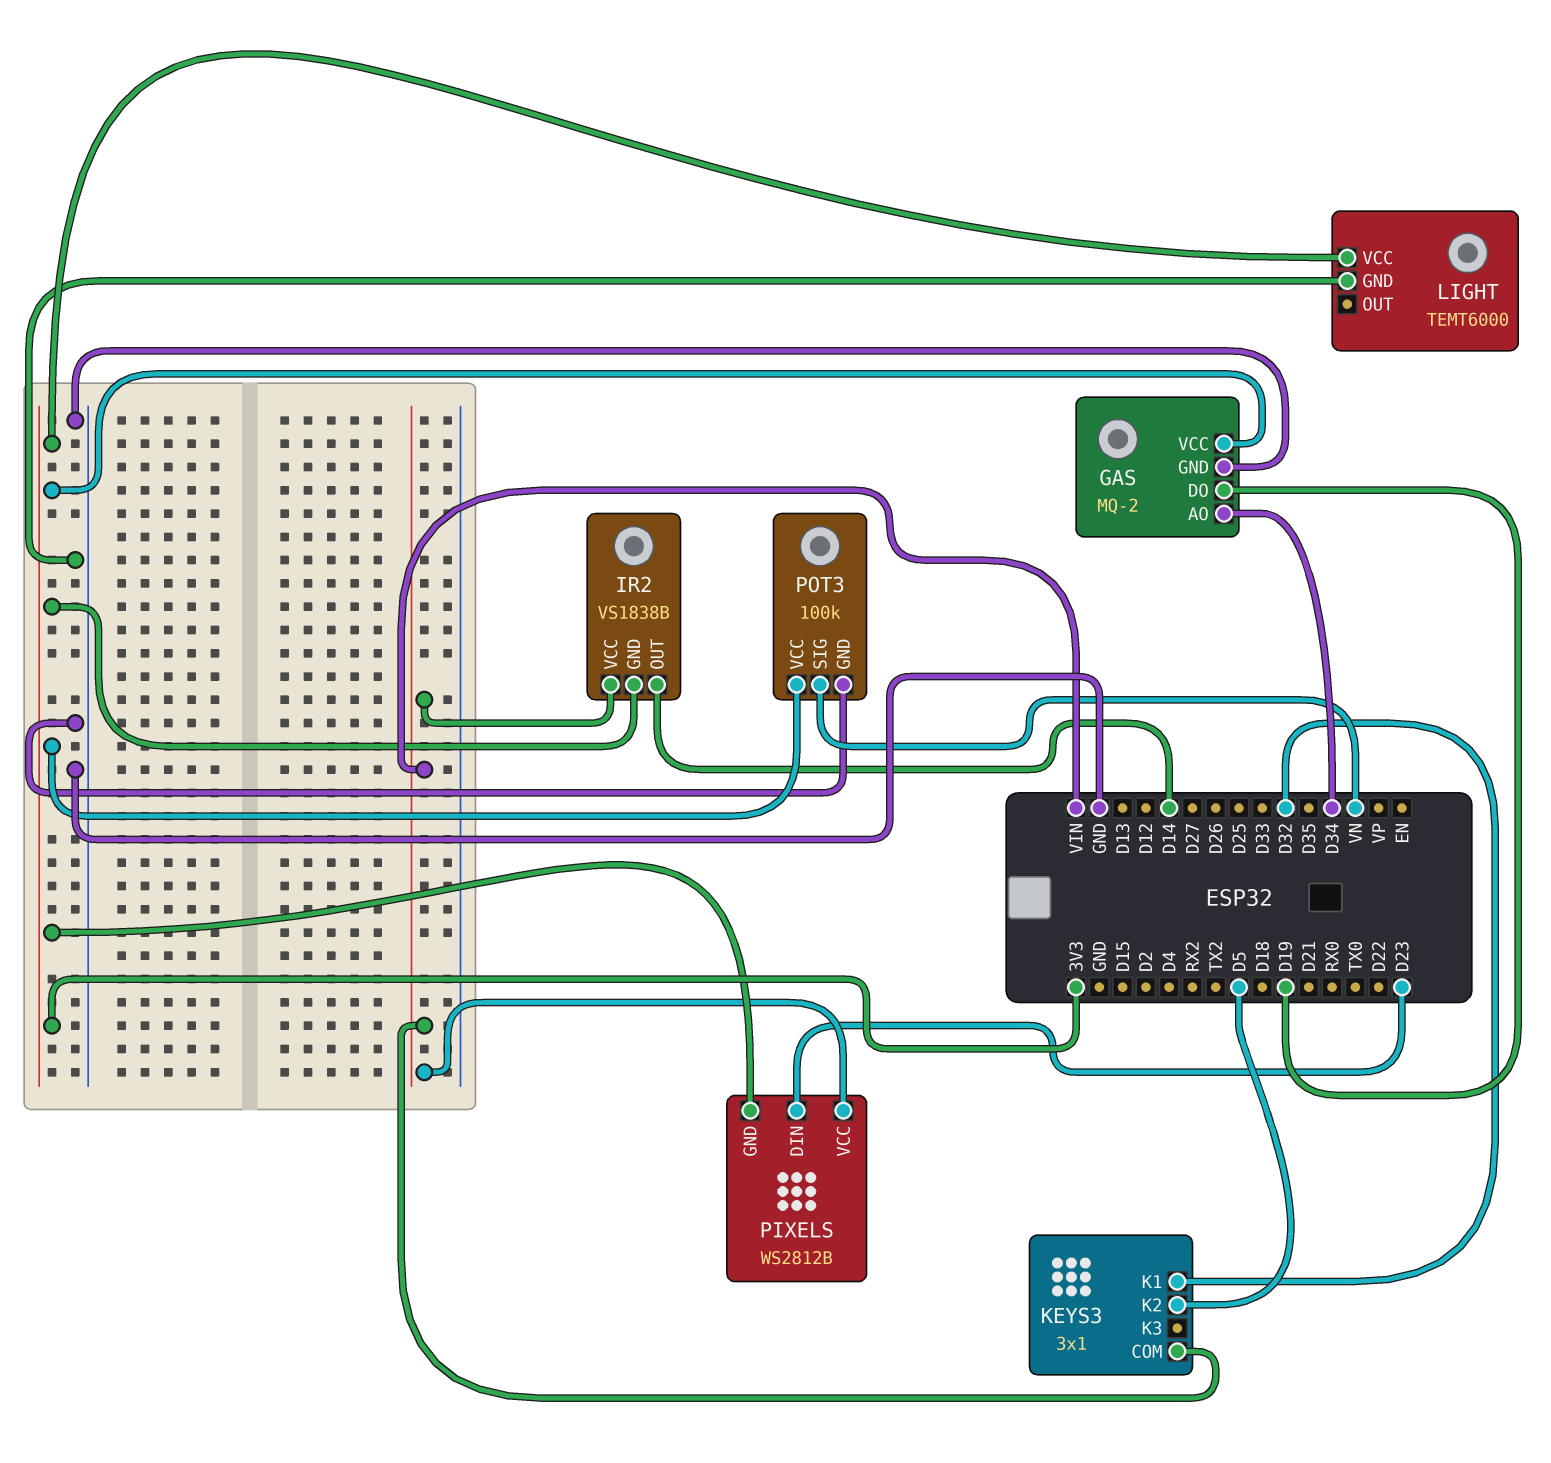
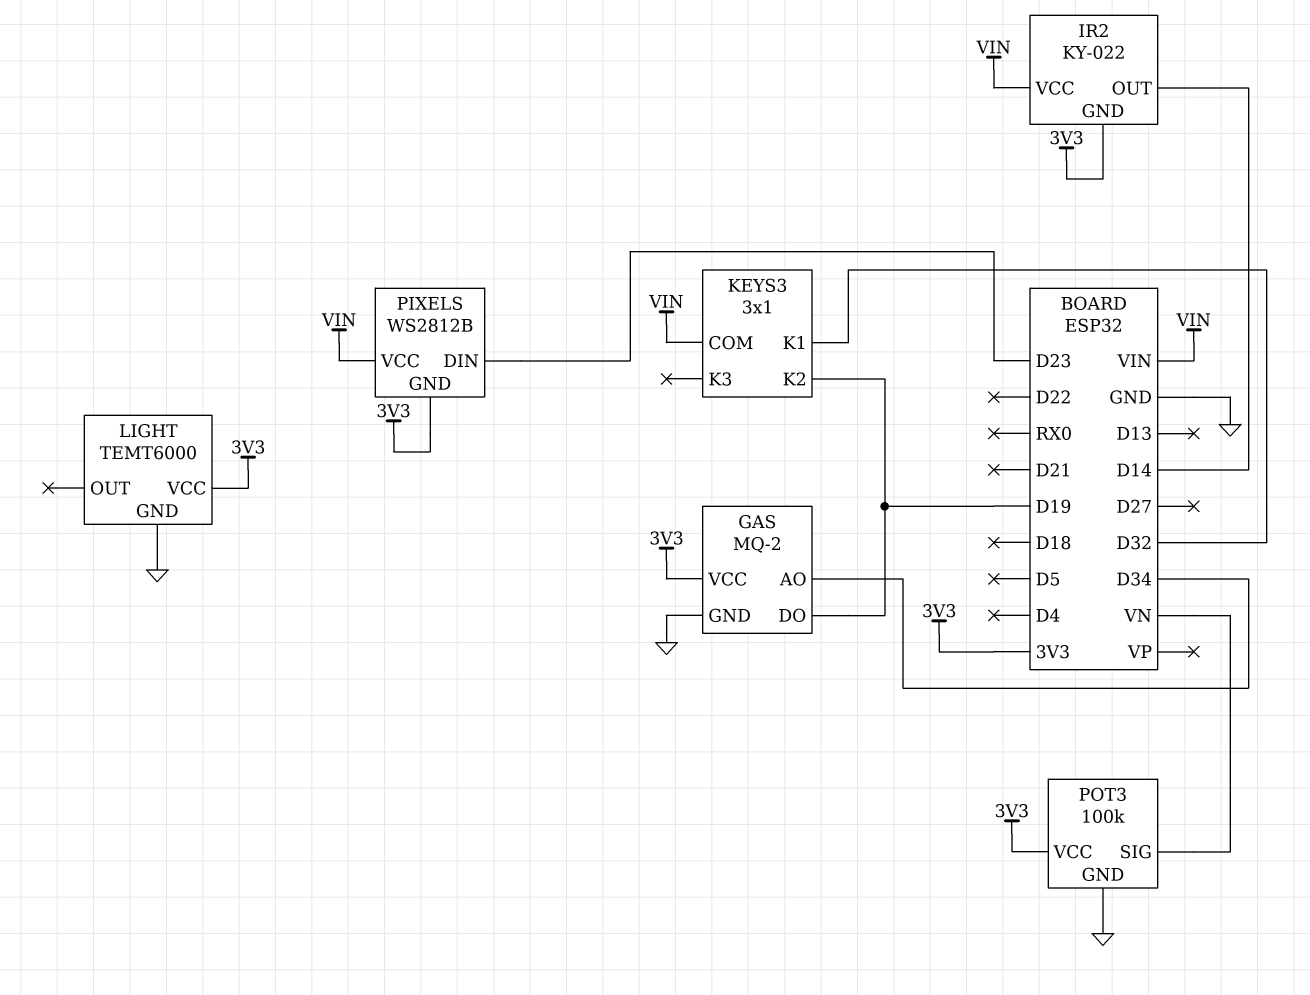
IR2: VS1838B -> KY-022
KEYS3 pin K2: D5 -> D19

